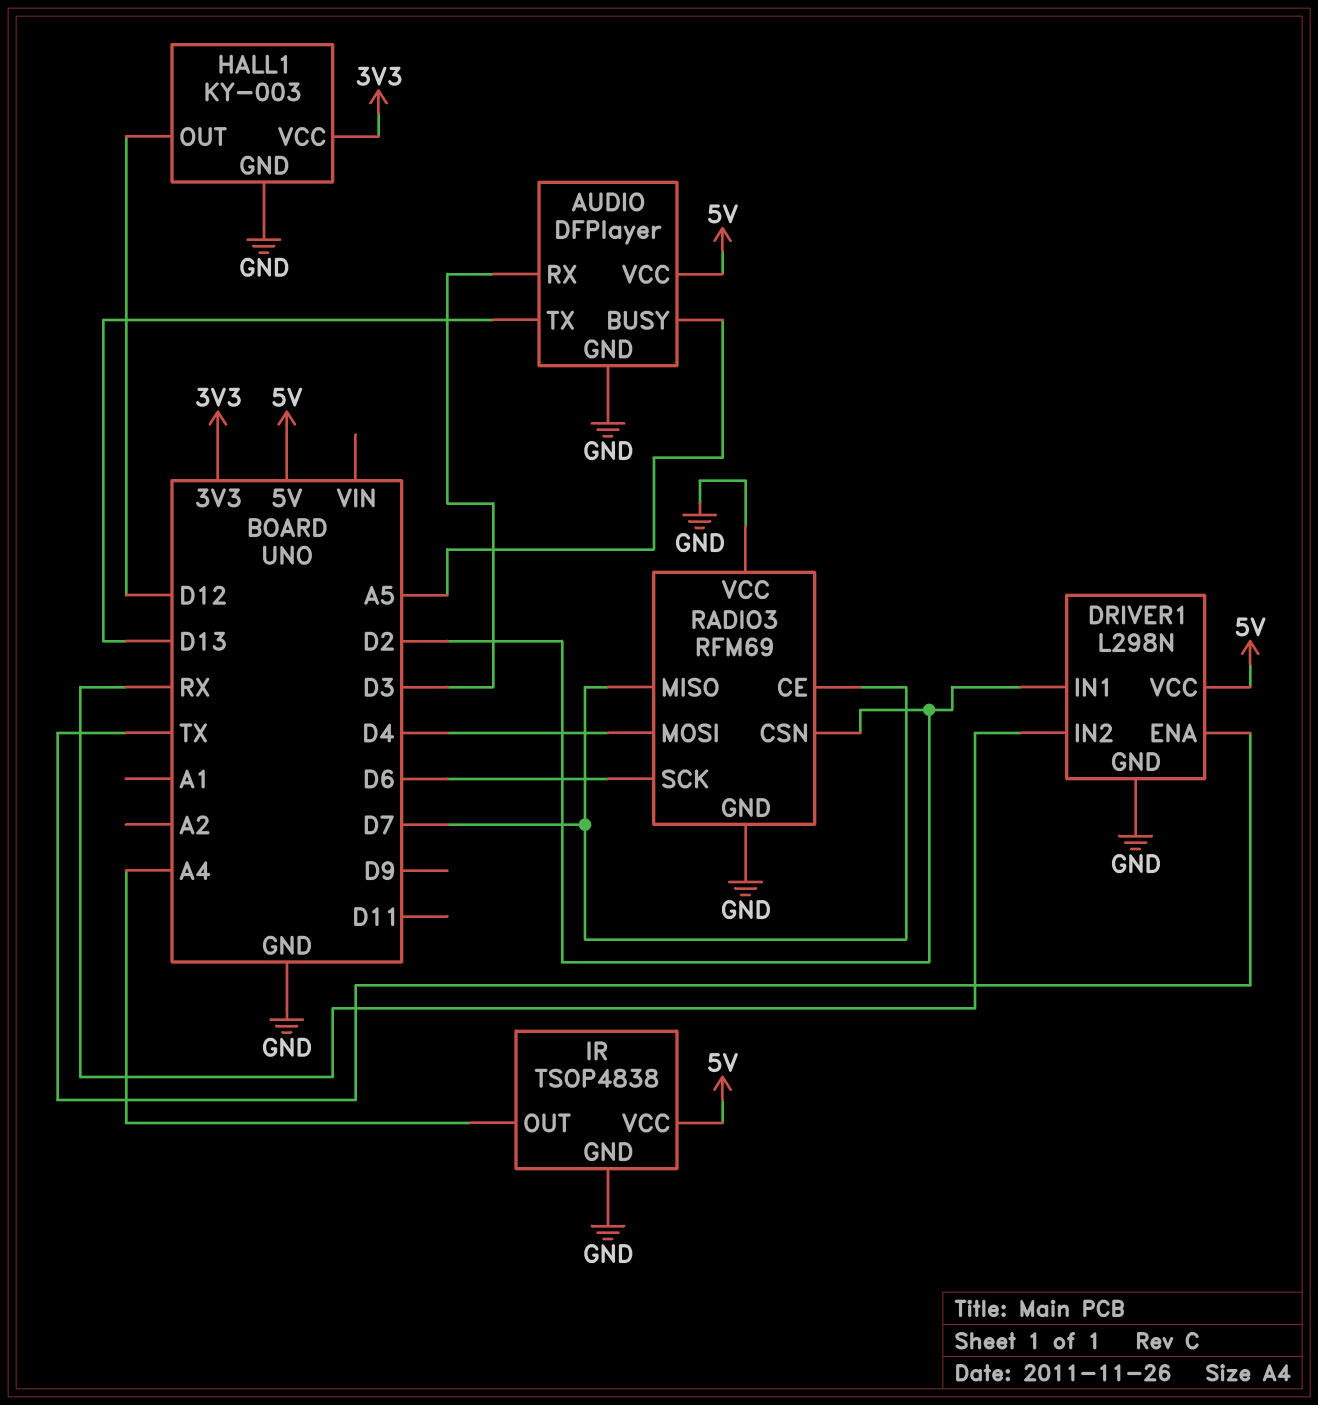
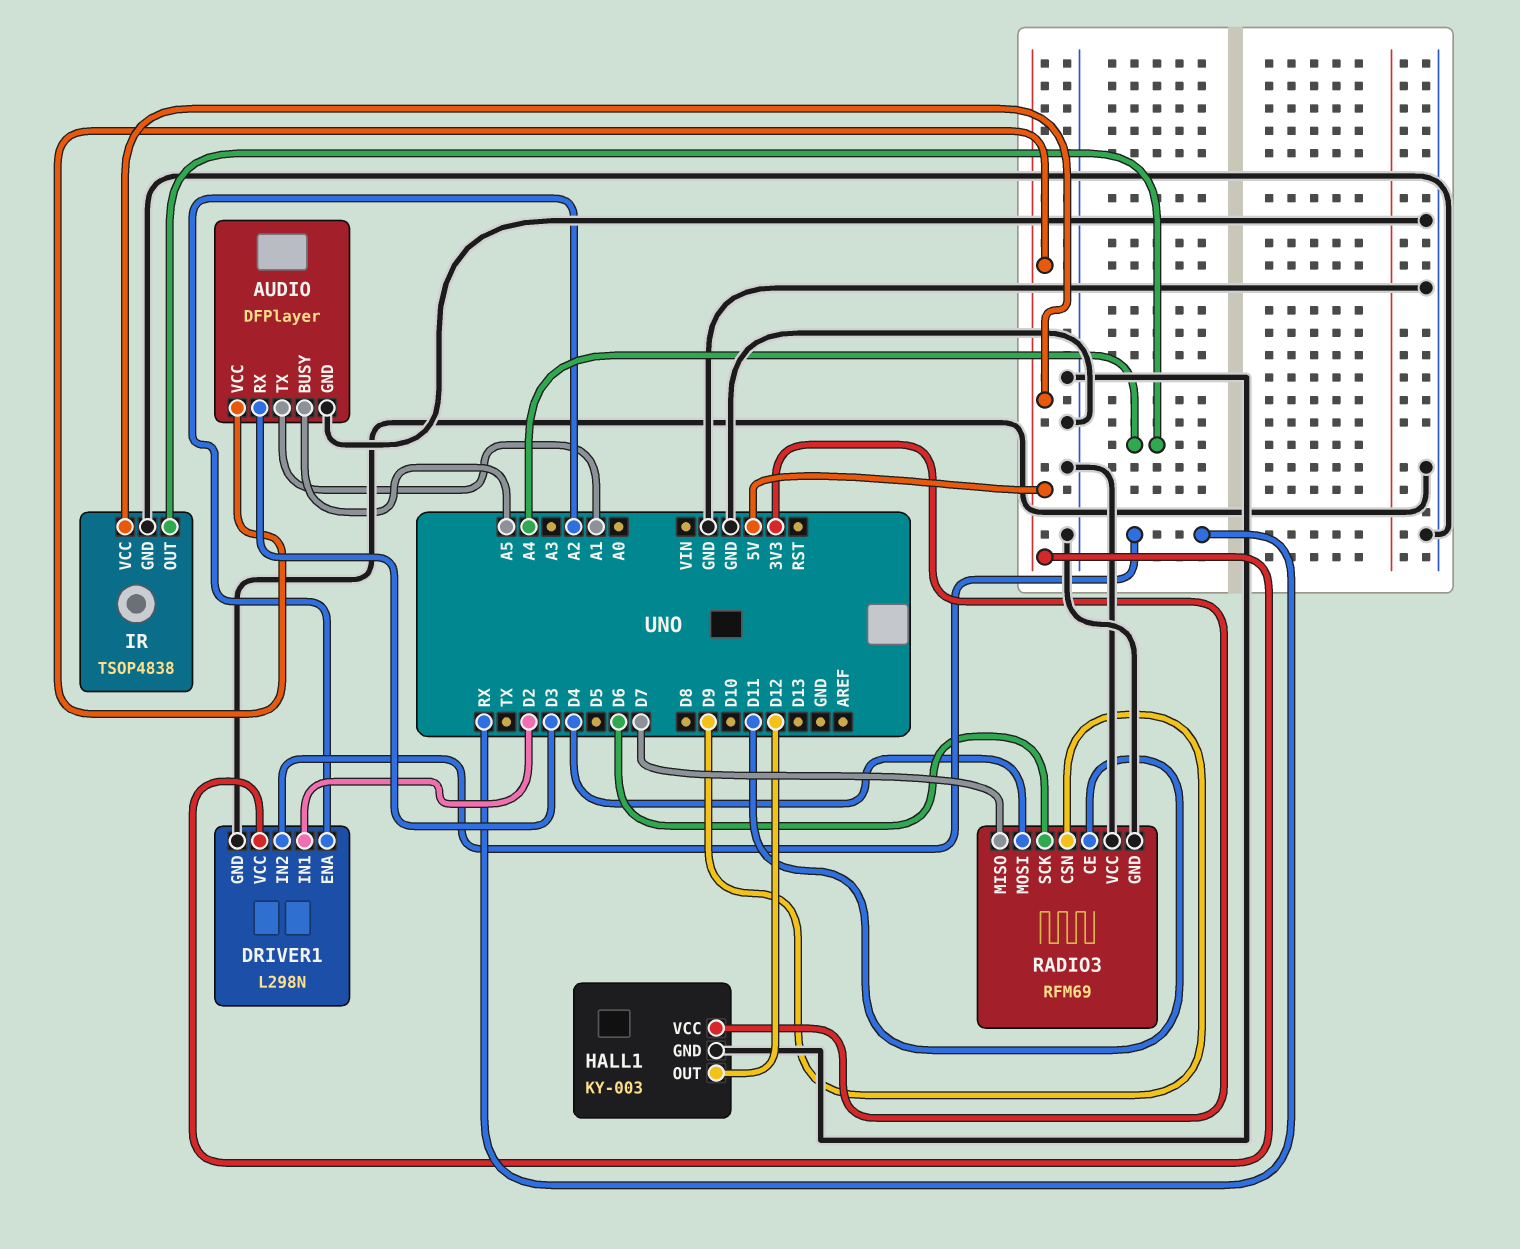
AUDIO pin TX: D13 -> A1
DRIVER1 pin ENA: TX -> A2
RADIO3 pin CE: D7 -> D11
RADIO3 pin CSN: D2 -> D9

